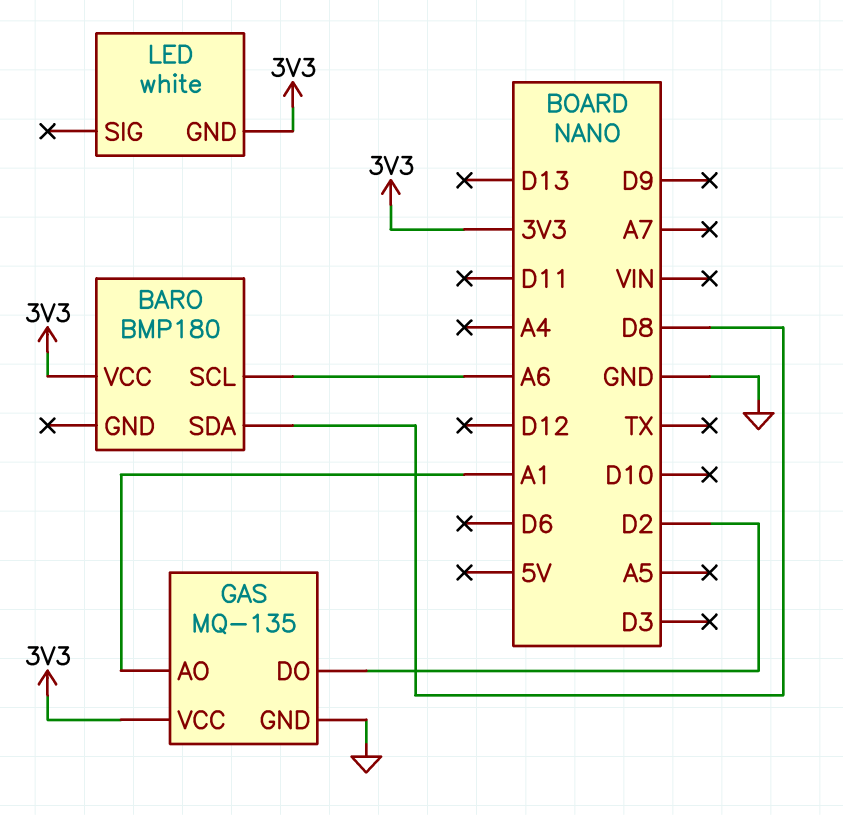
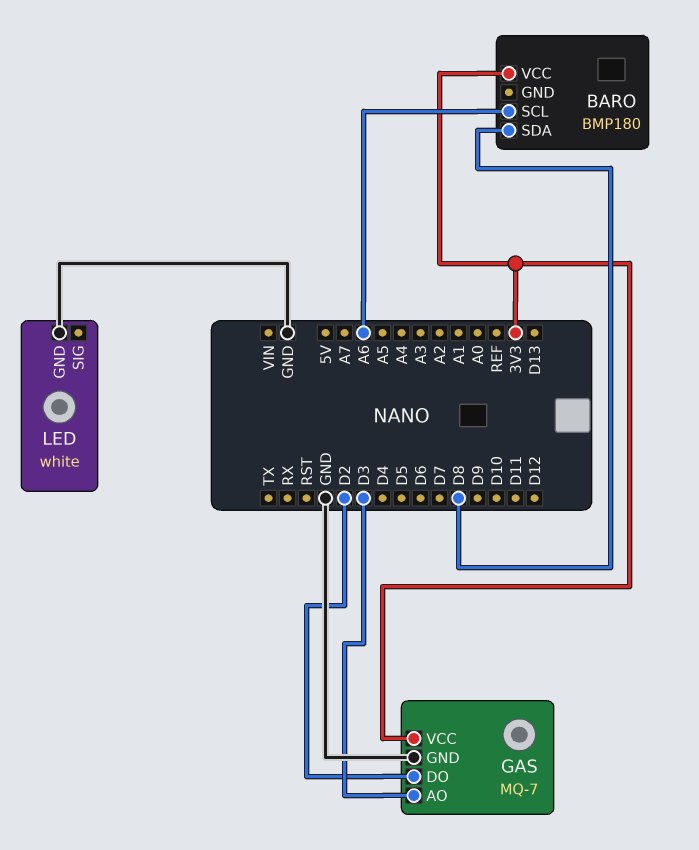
GAS: MQ-135 -> MQ-7
GAS pin AO: A1 -> D3
LED pin GND: 3V3 -> GND

